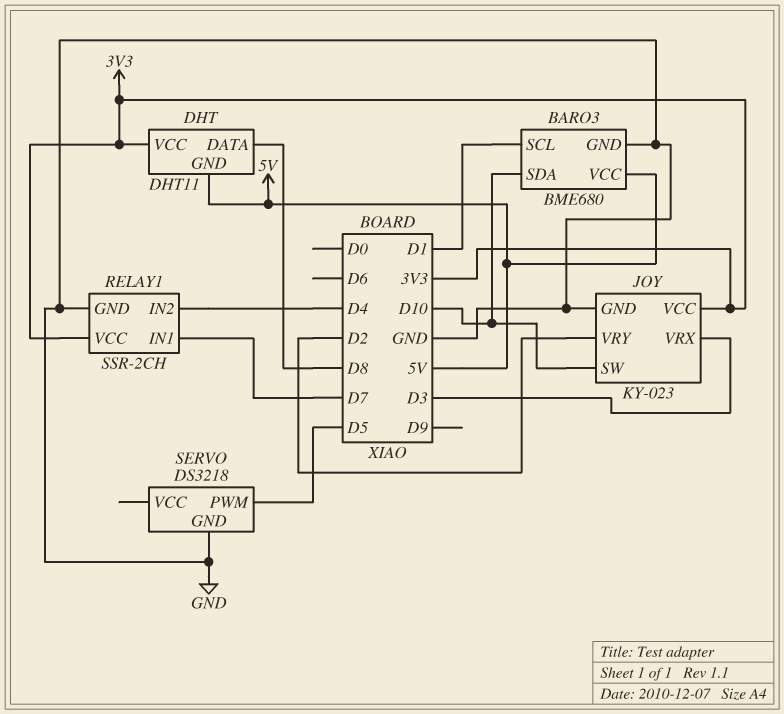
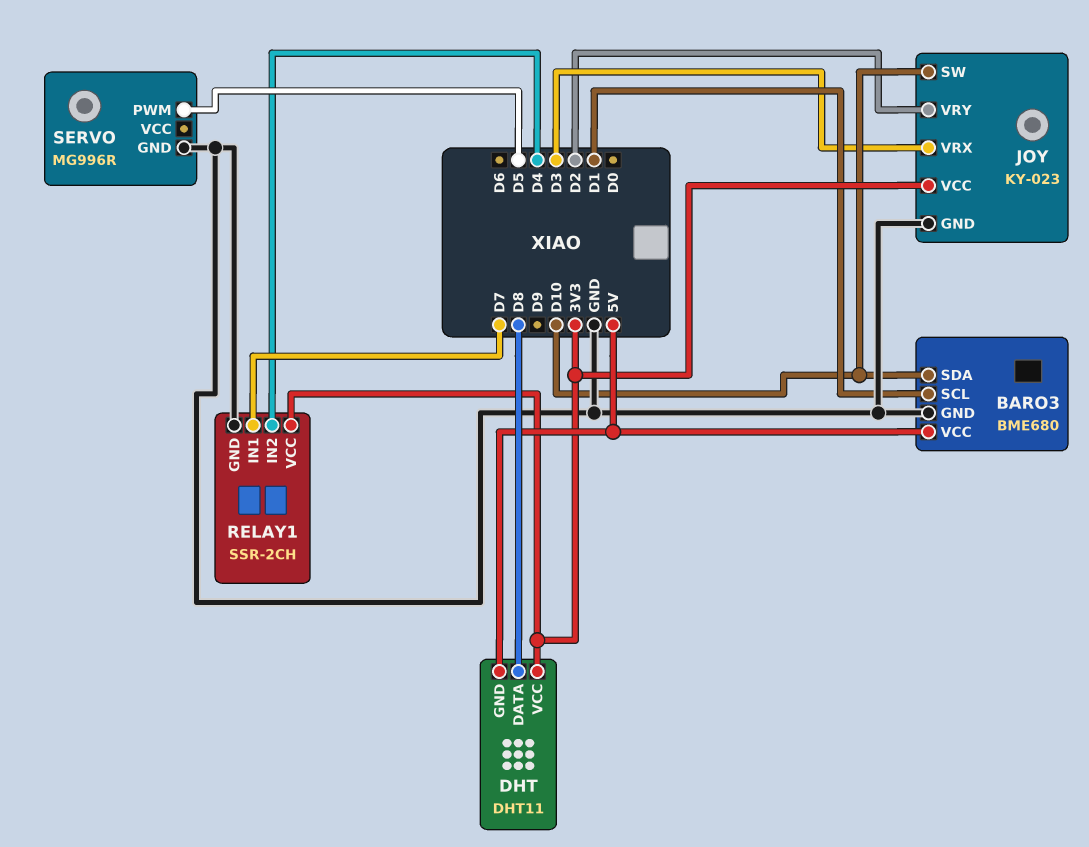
SERVO: DS3218 -> MG996R

